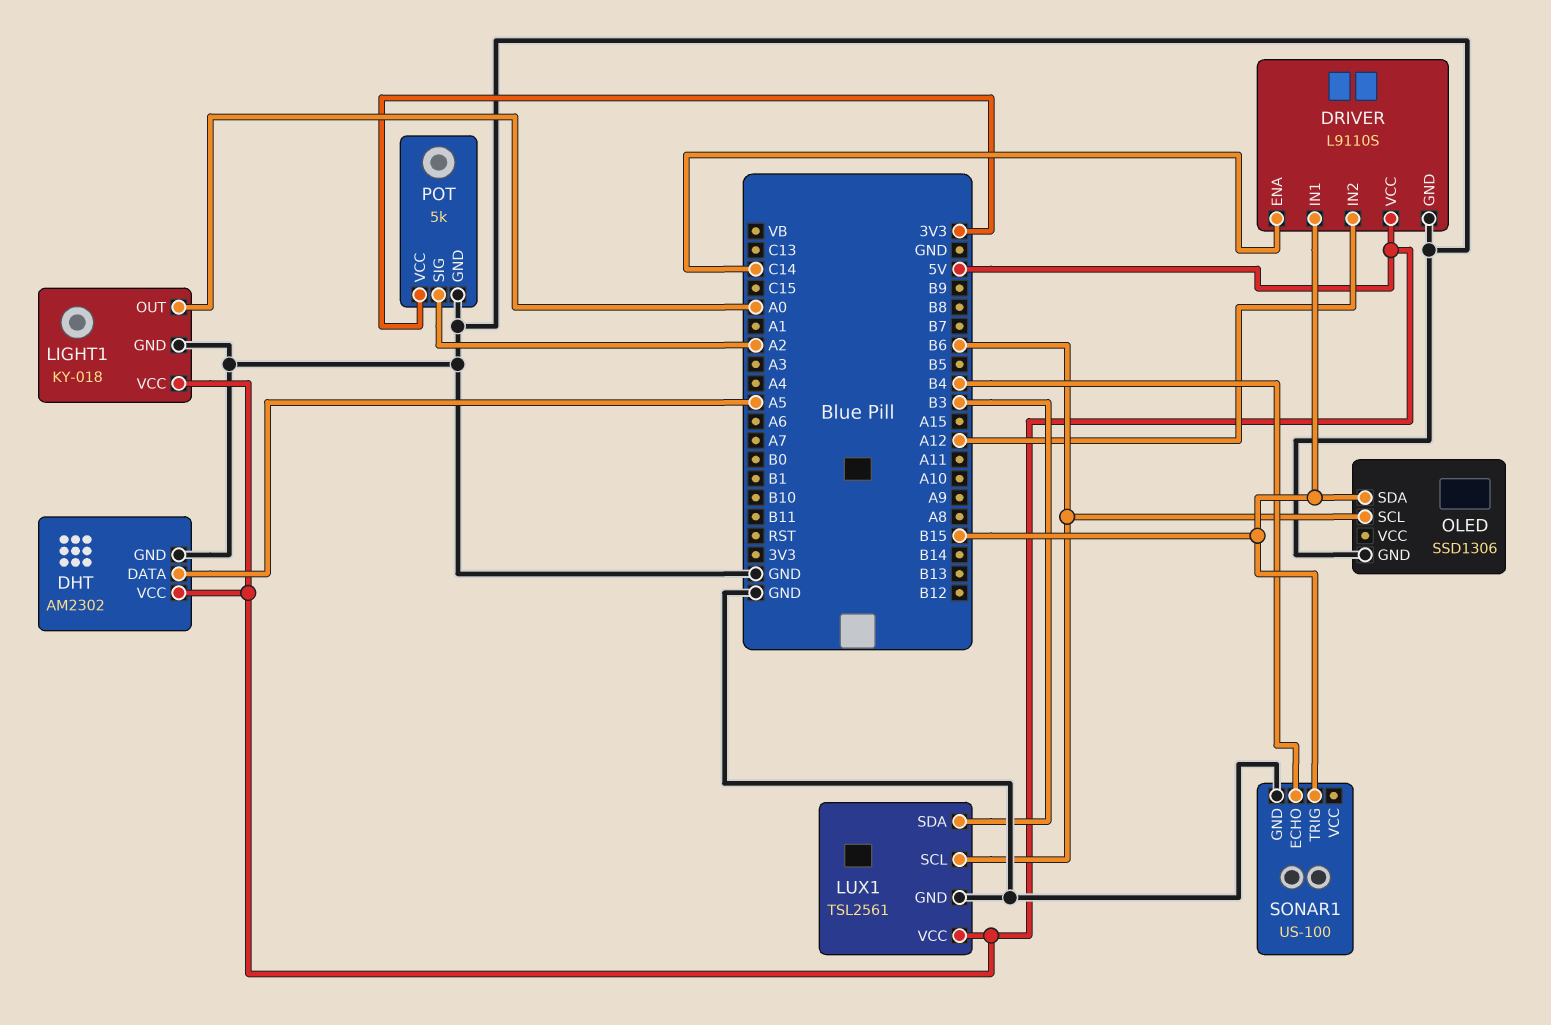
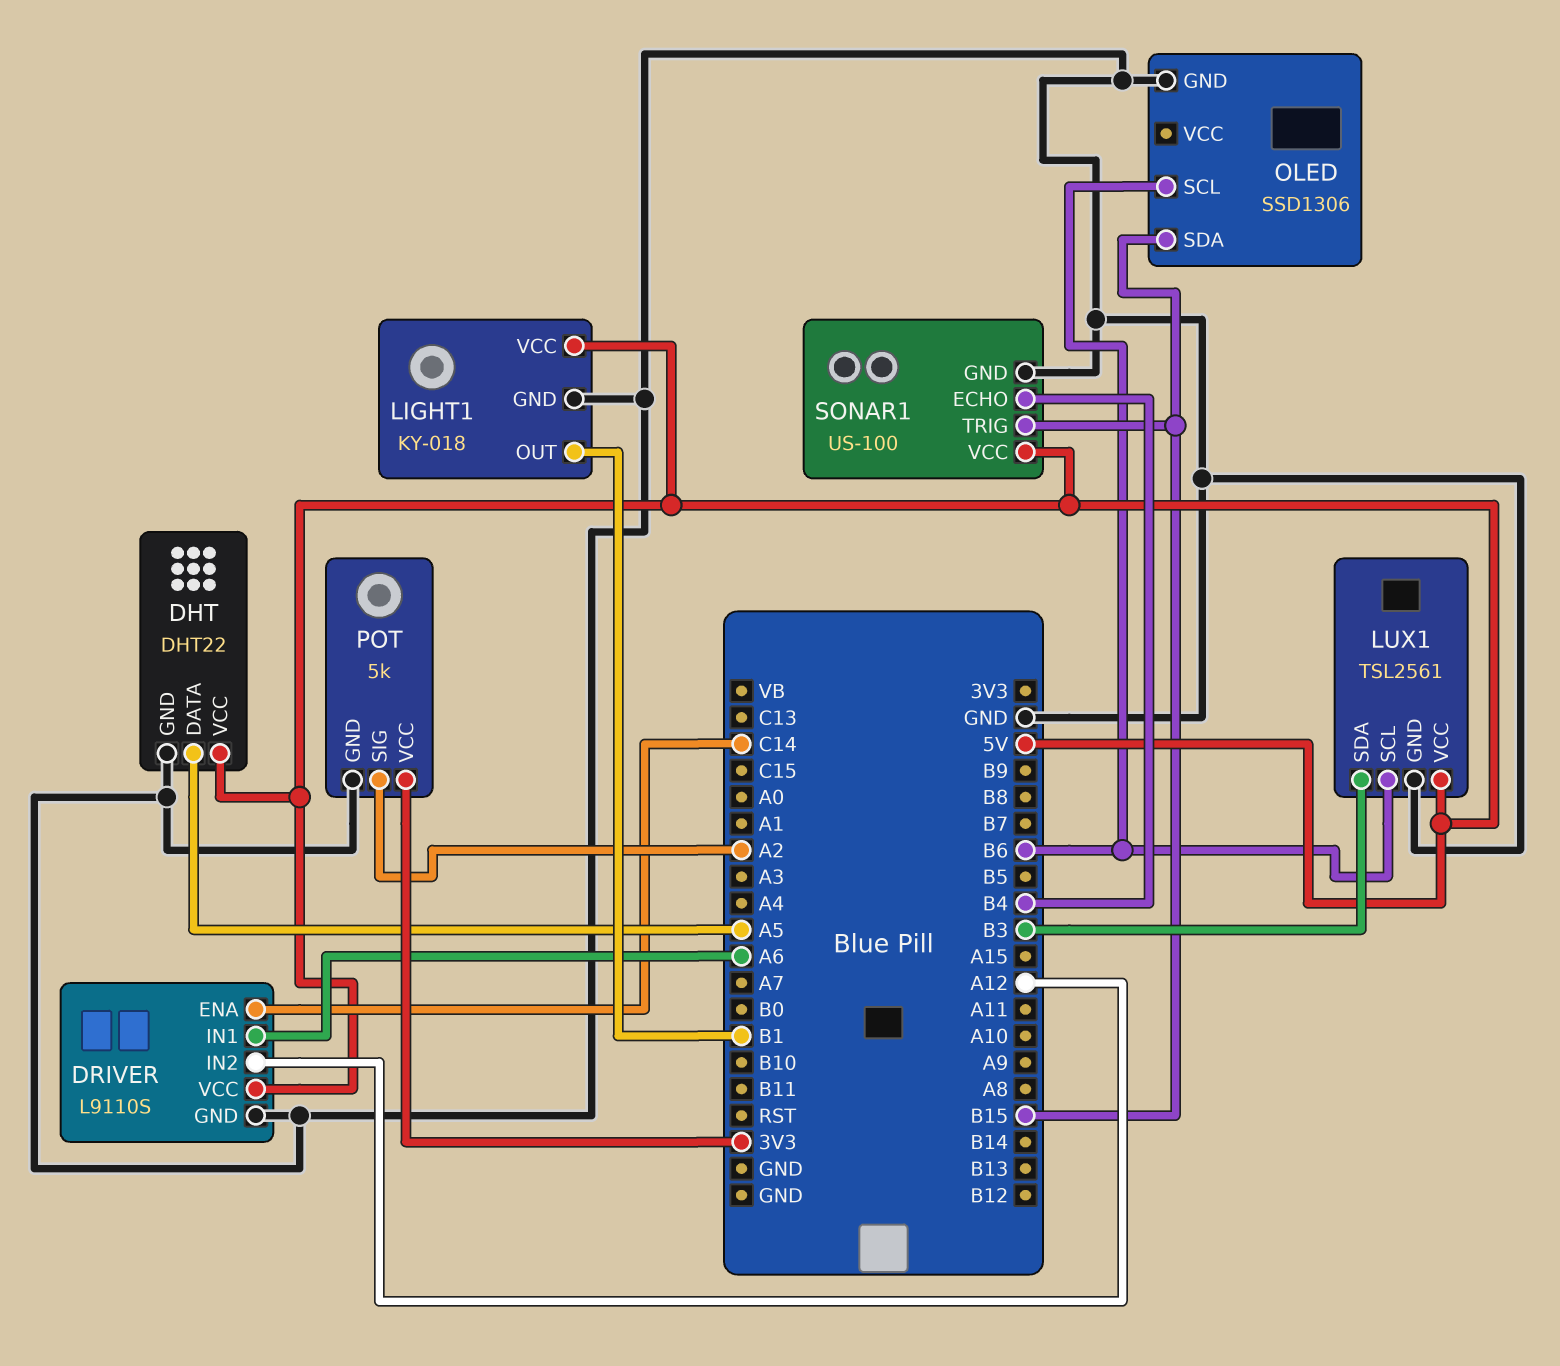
DHT: AM2302 -> DHT22
DRIVER pin IN1: B15 -> A6
LIGHT1 pin OUT: A0 -> B1
SONAR1 pin VCC: none -> 5V

